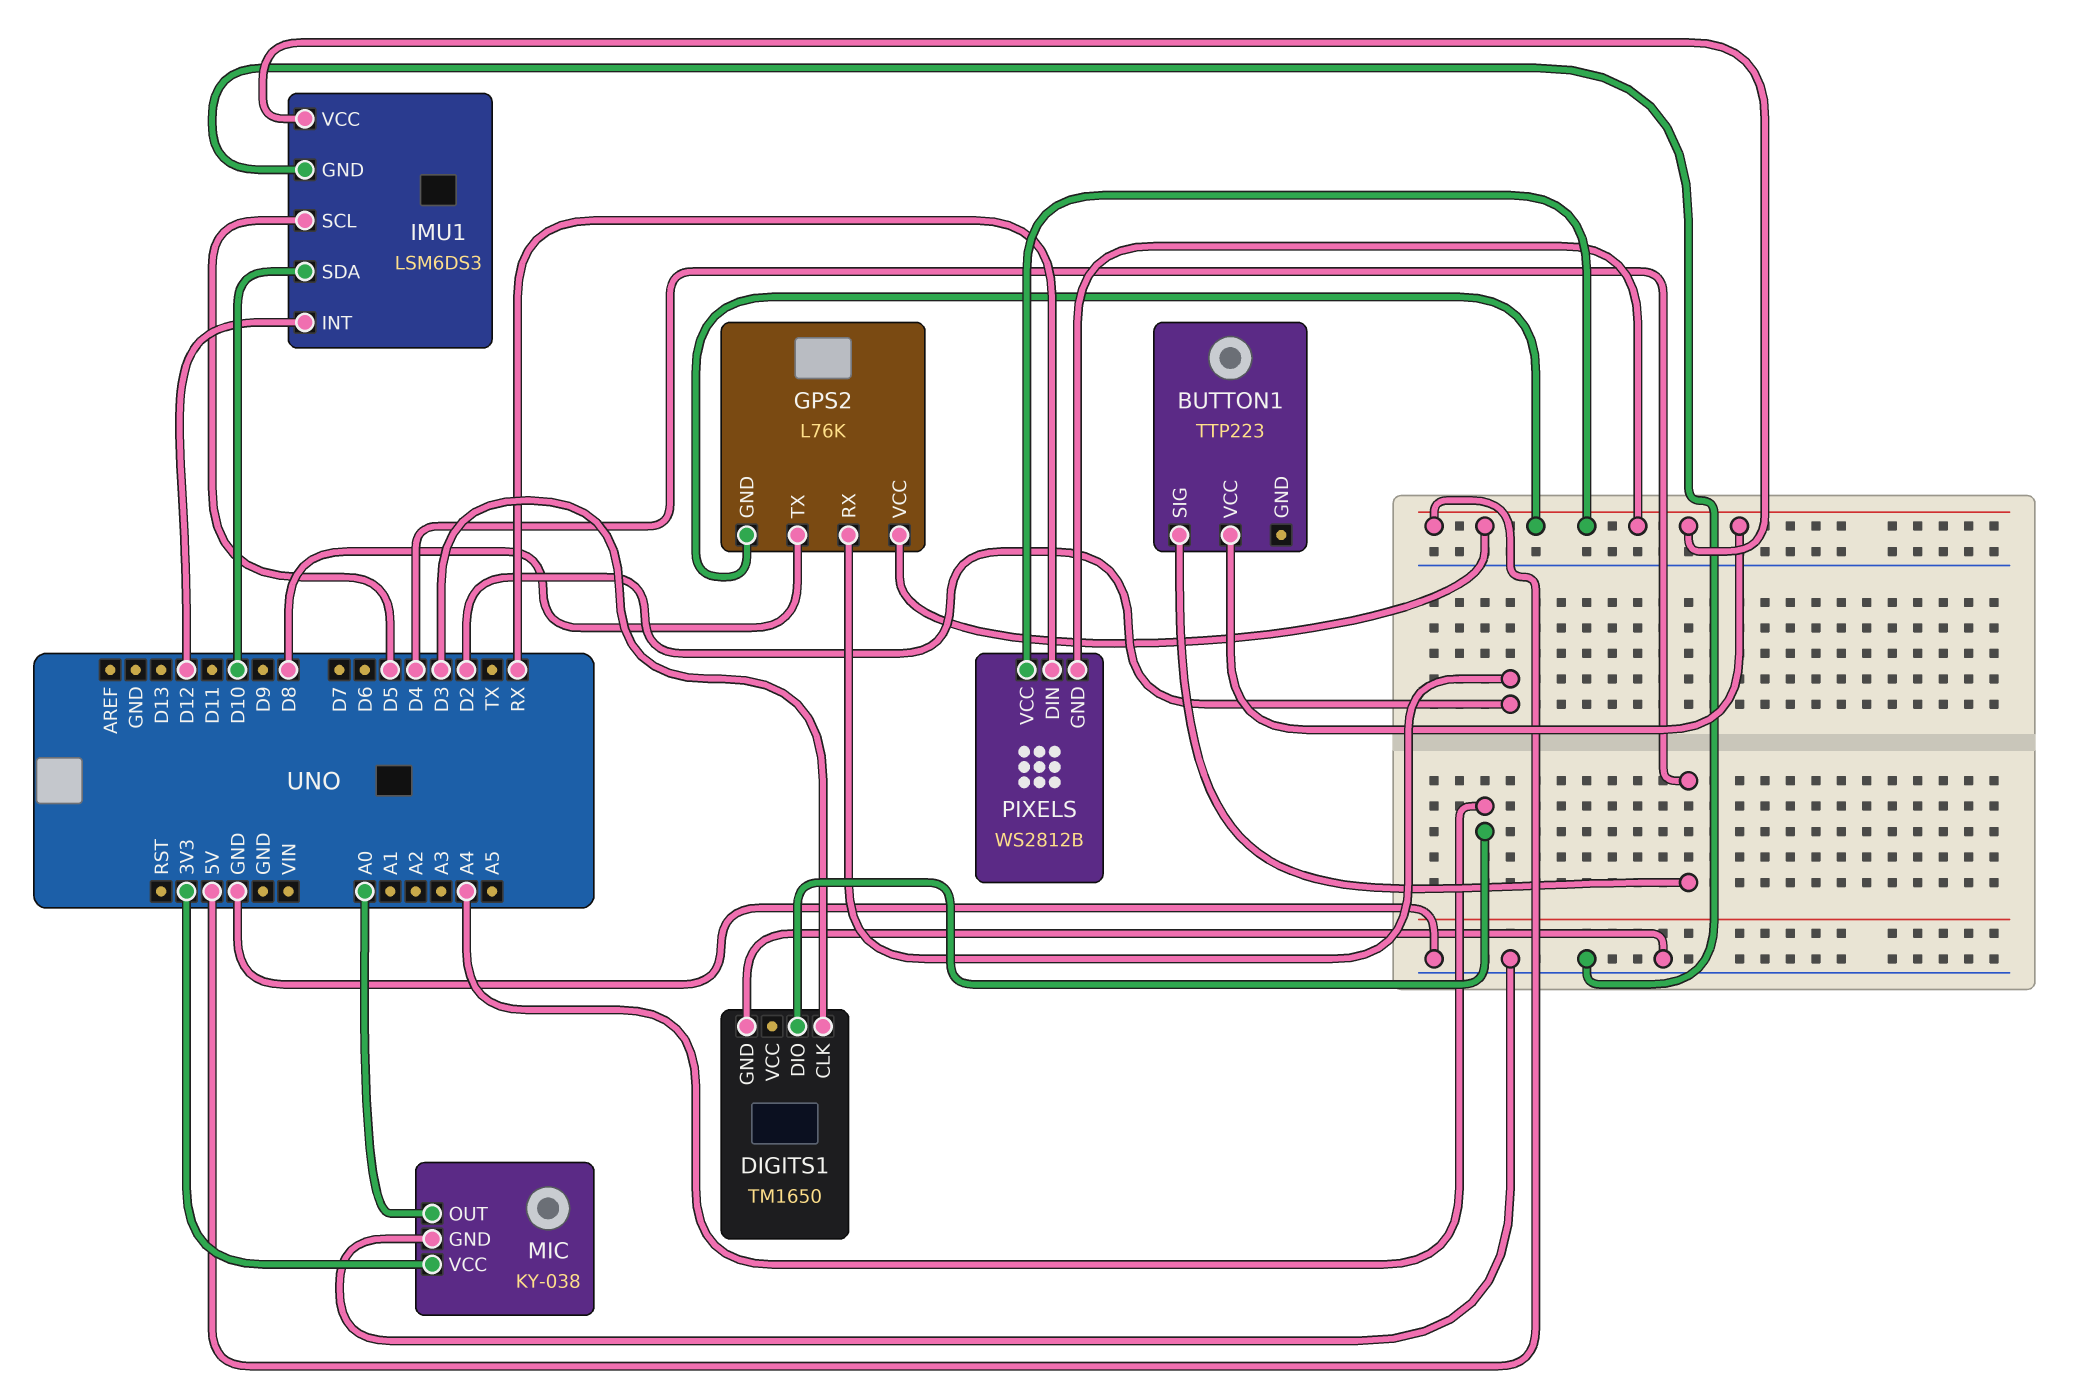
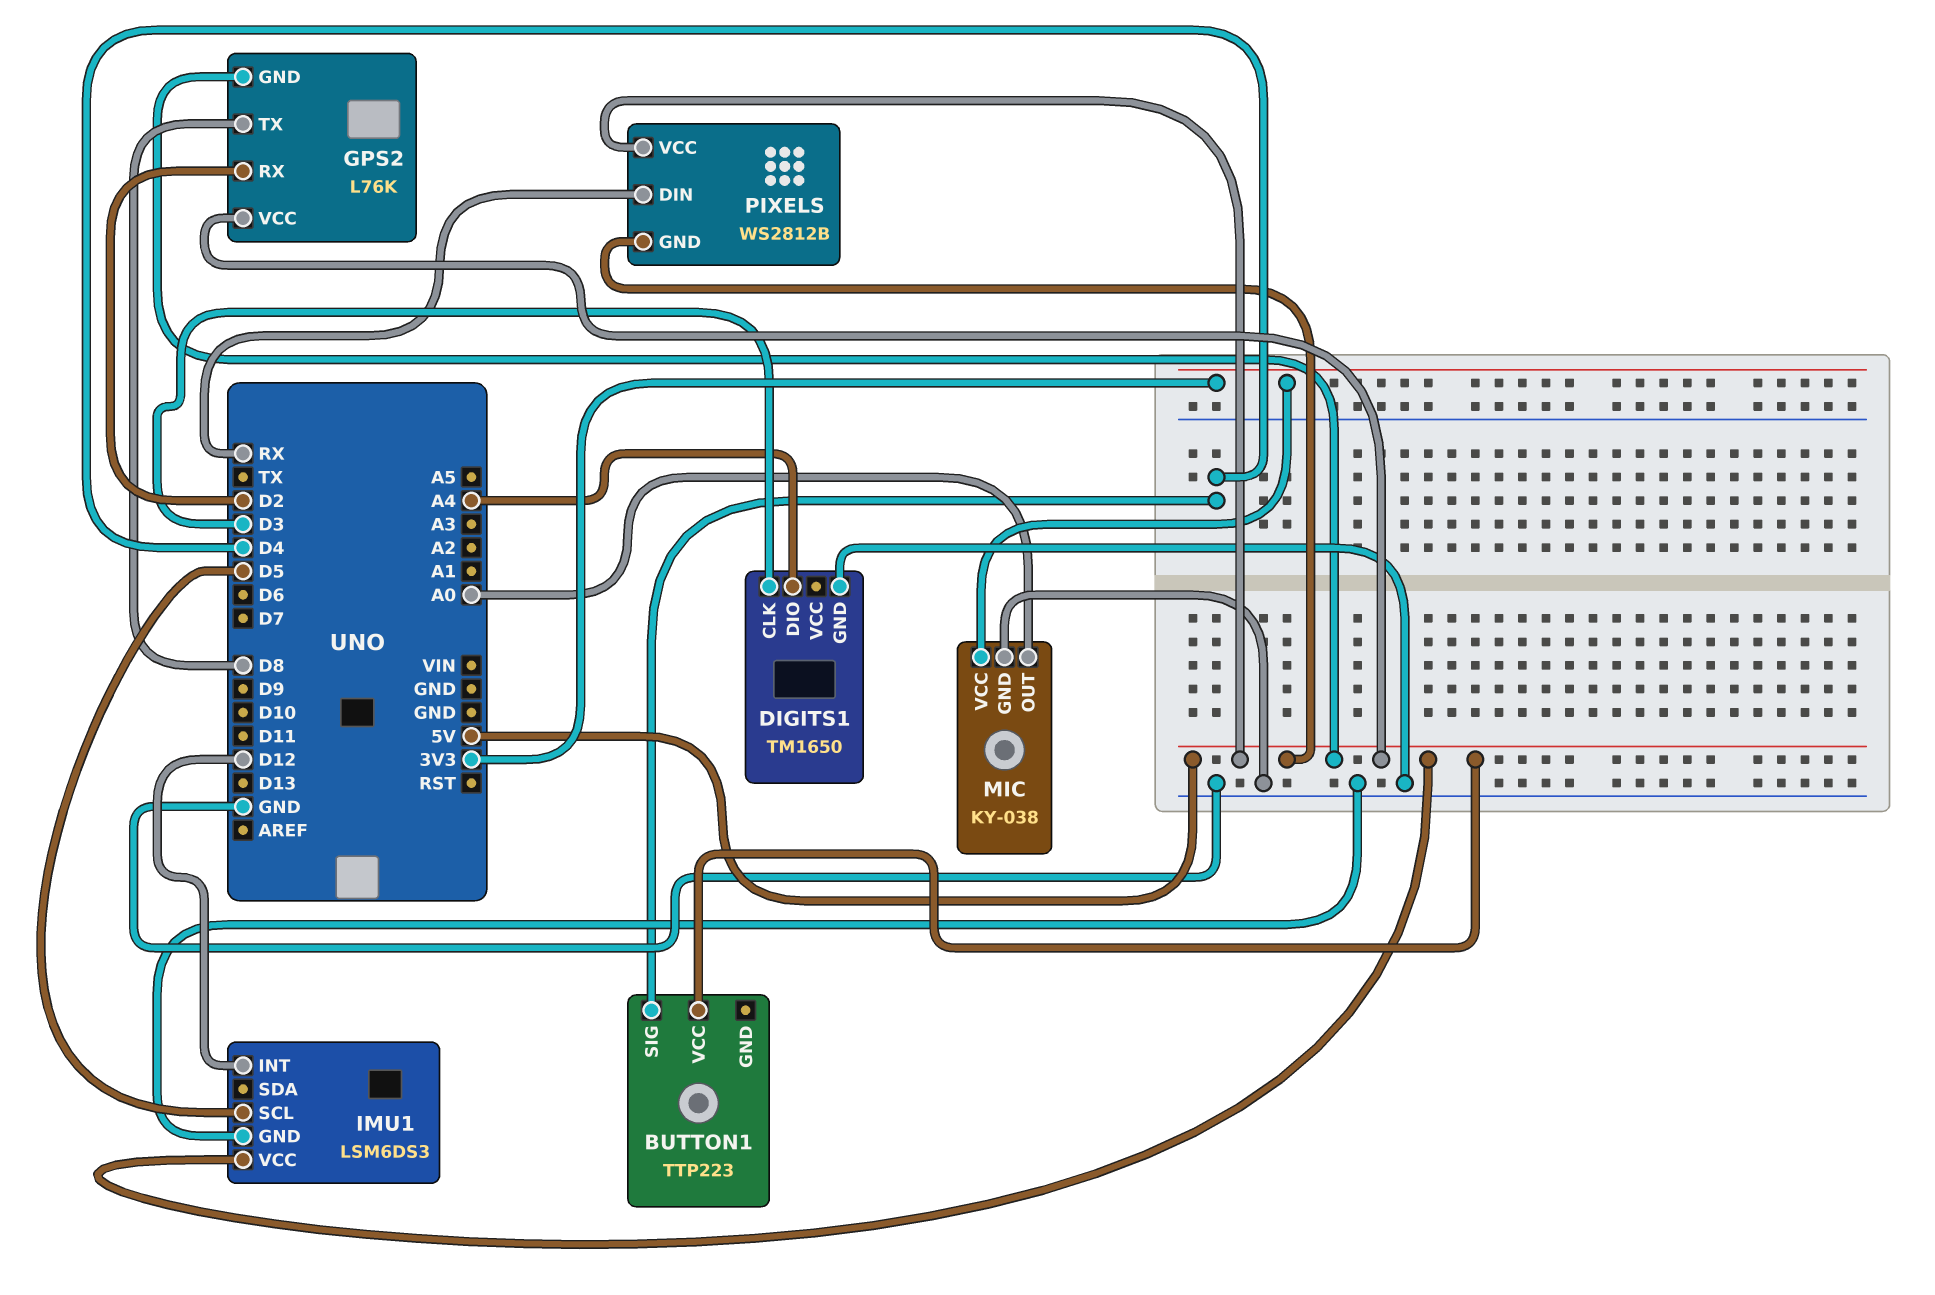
IMU1 pin SDA: D10 -> none

